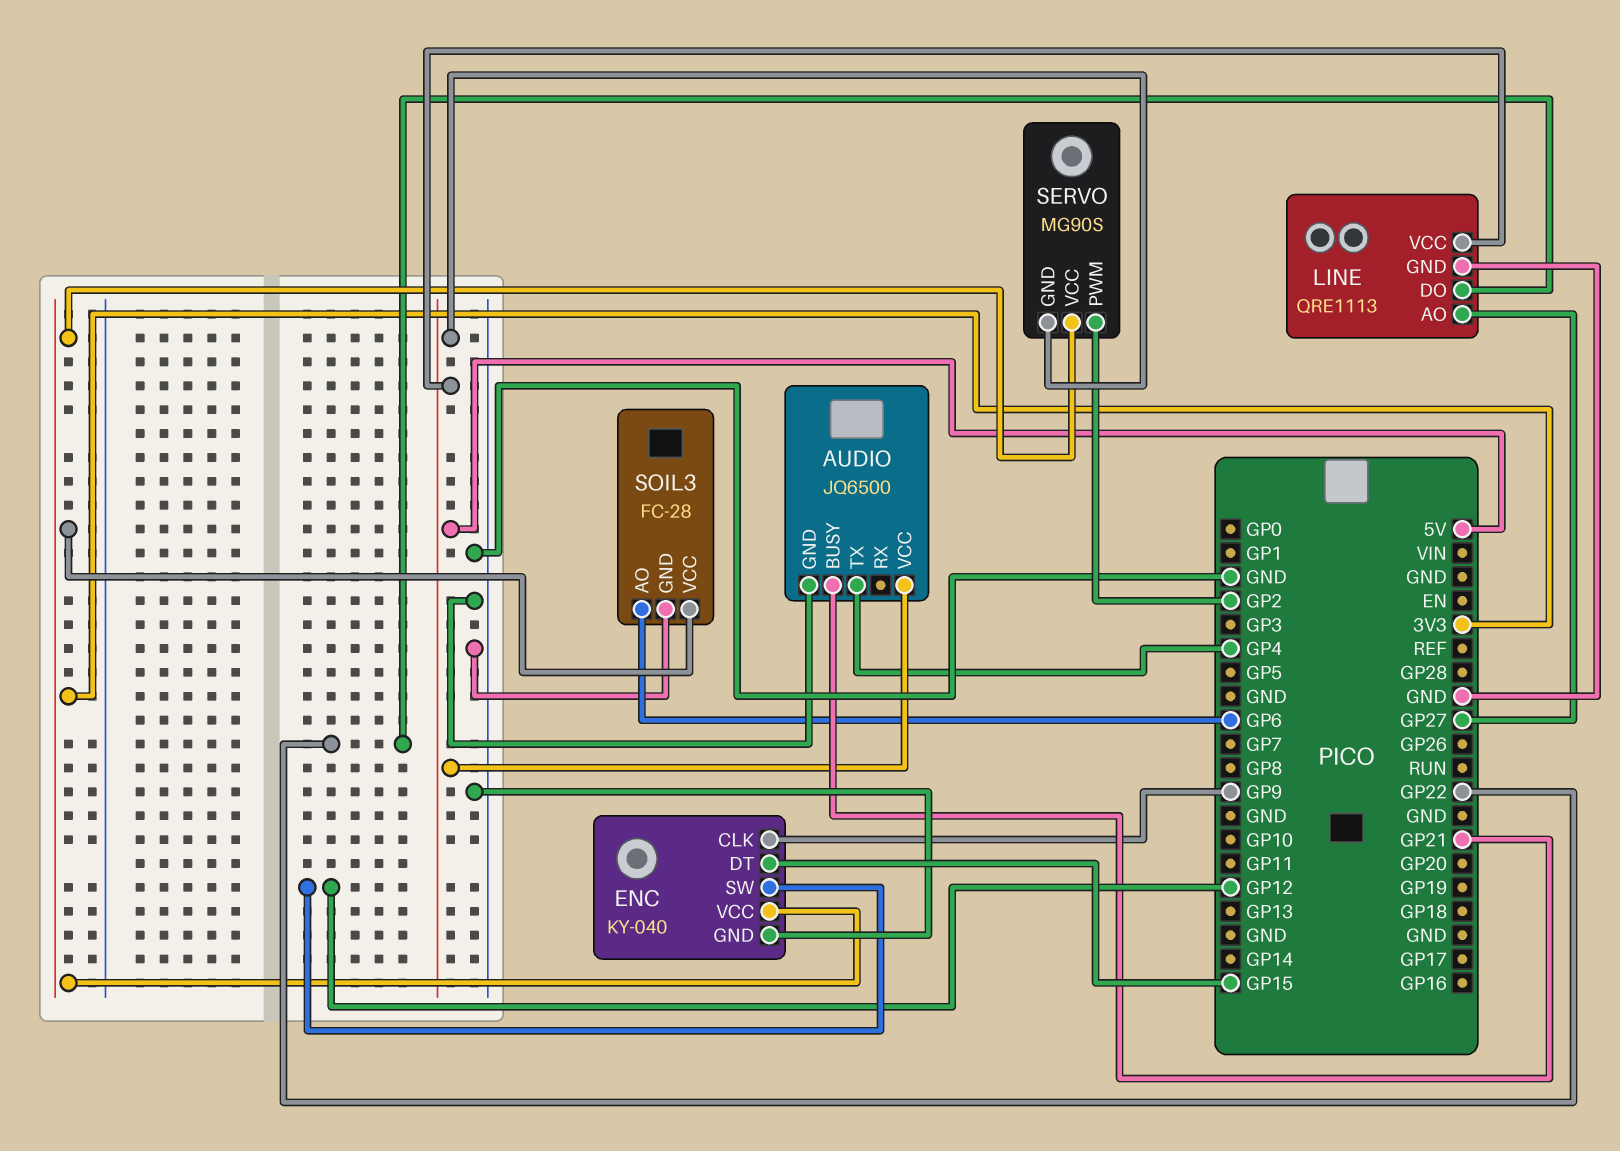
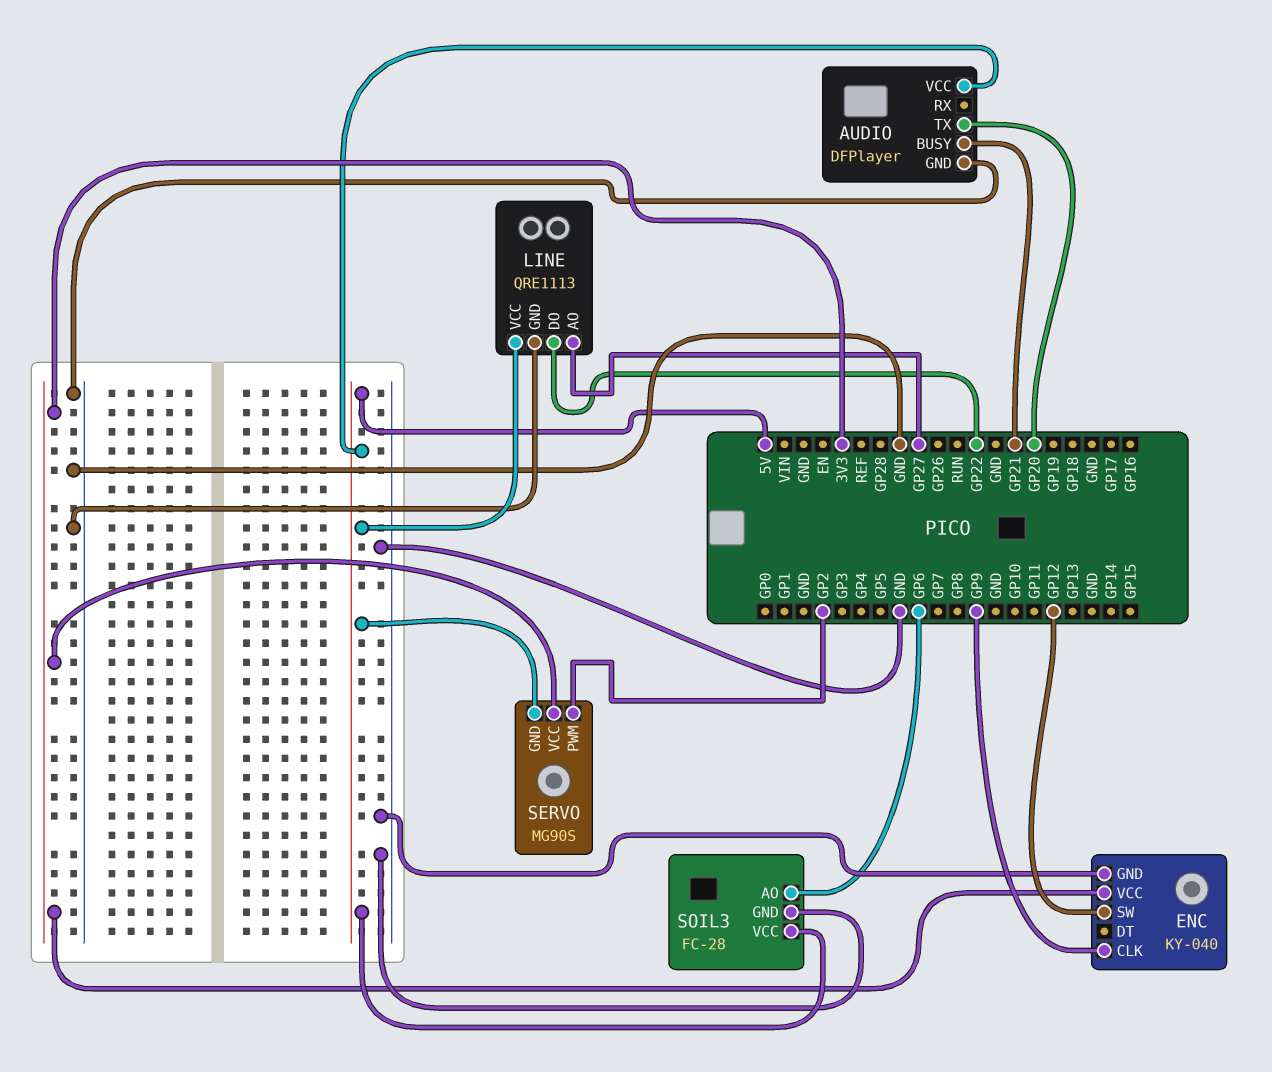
AUDIO: JQ6500 -> DFPlayer
AUDIO pin TX: GP4 -> GP20
ENC pin DT: GP15 -> none
SOIL3 pin VCC: 3V3 -> 5V

